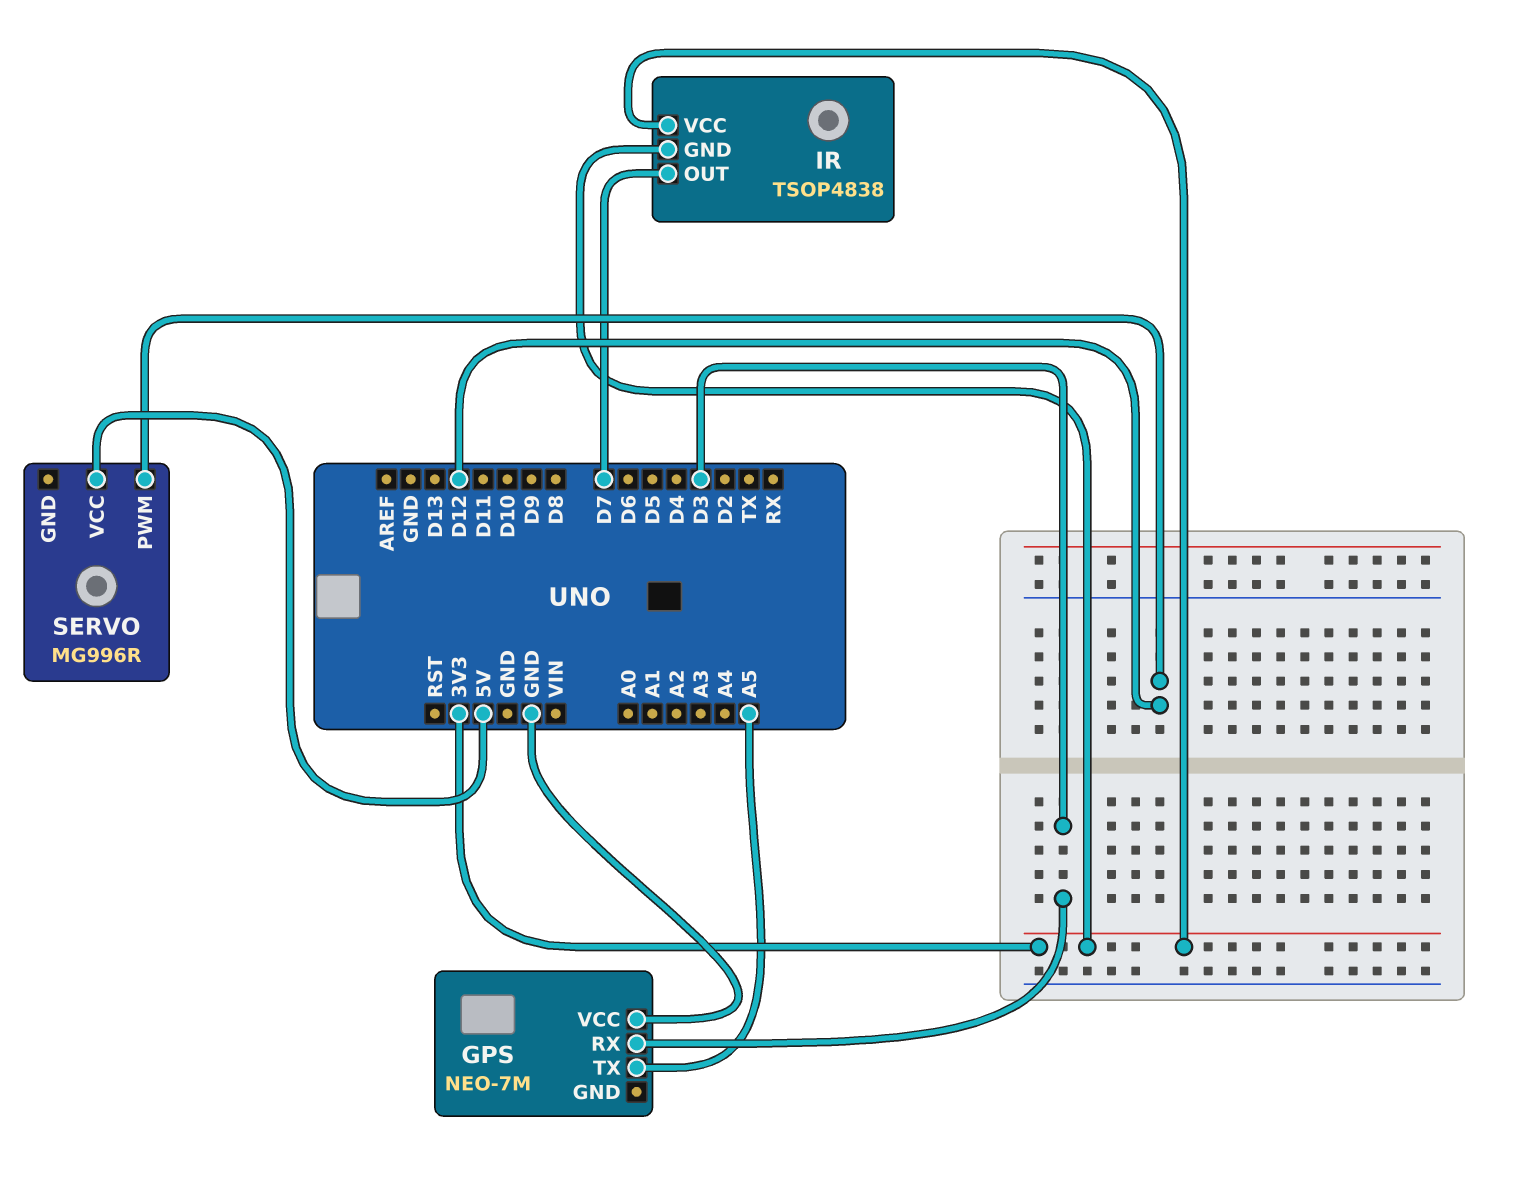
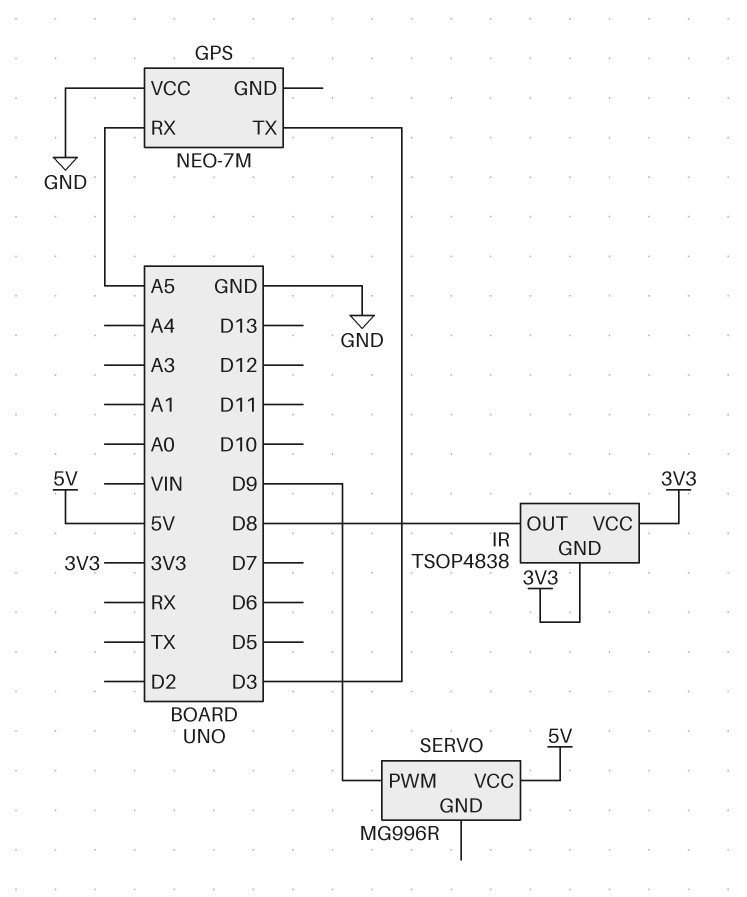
GPS pin RX: D3 -> A5
GPS pin TX: A5 -> D3
IR pin OUT: D7 -> D8
SERVO pin PWM: D12 -> D9

